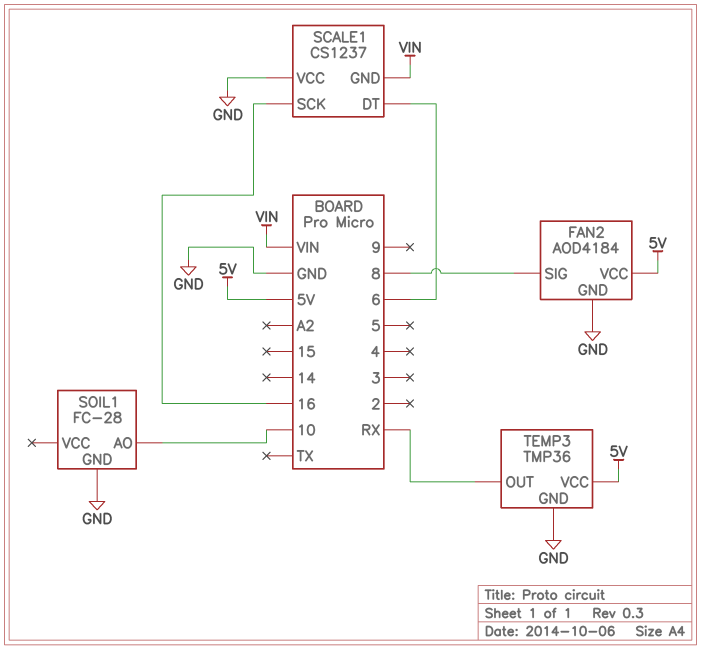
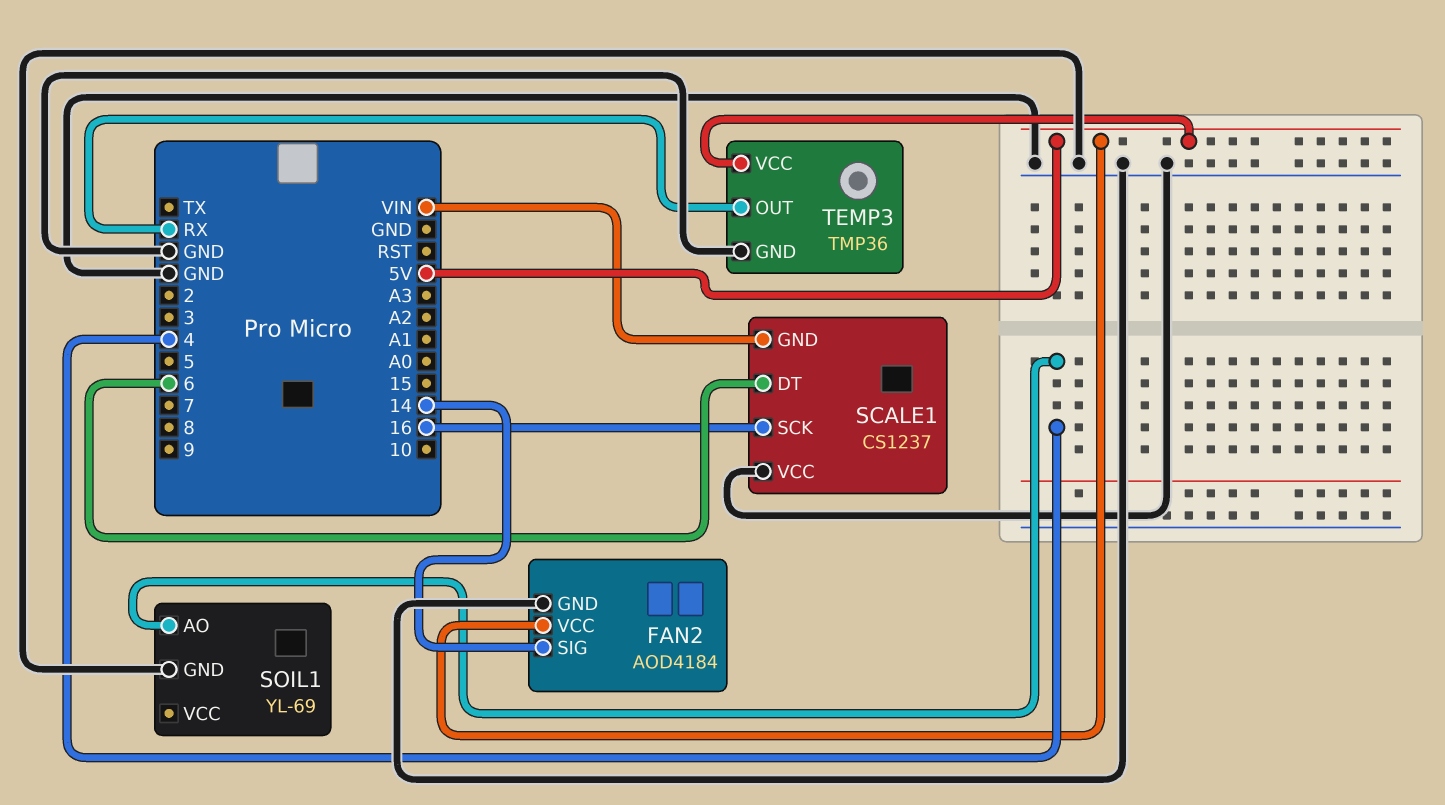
FAN2 pin SIG: 8 -> 14
SOIL1: FC-28 -> YL-69
SOIL1 pin AO: 10 -> 4

